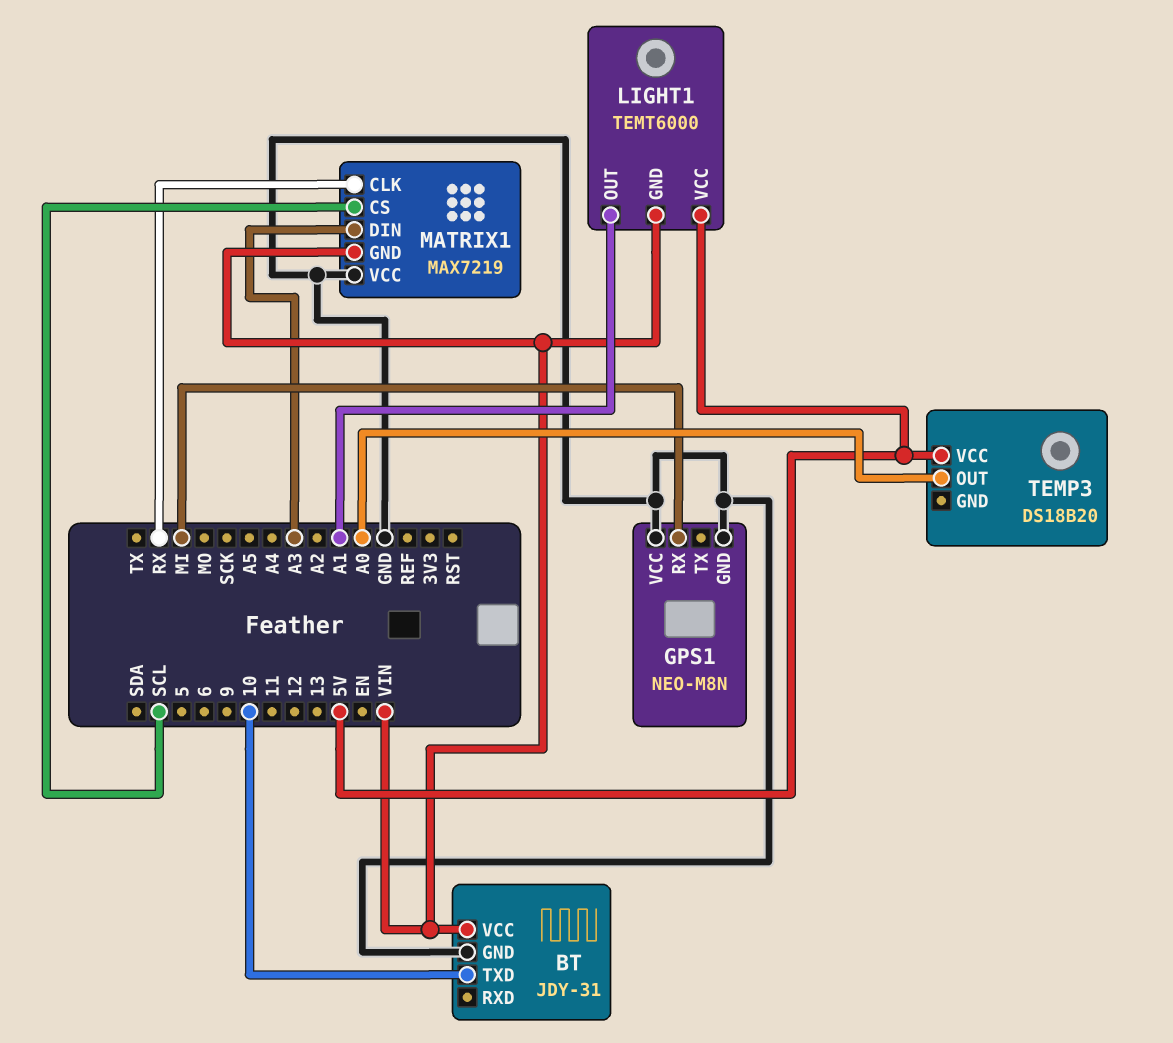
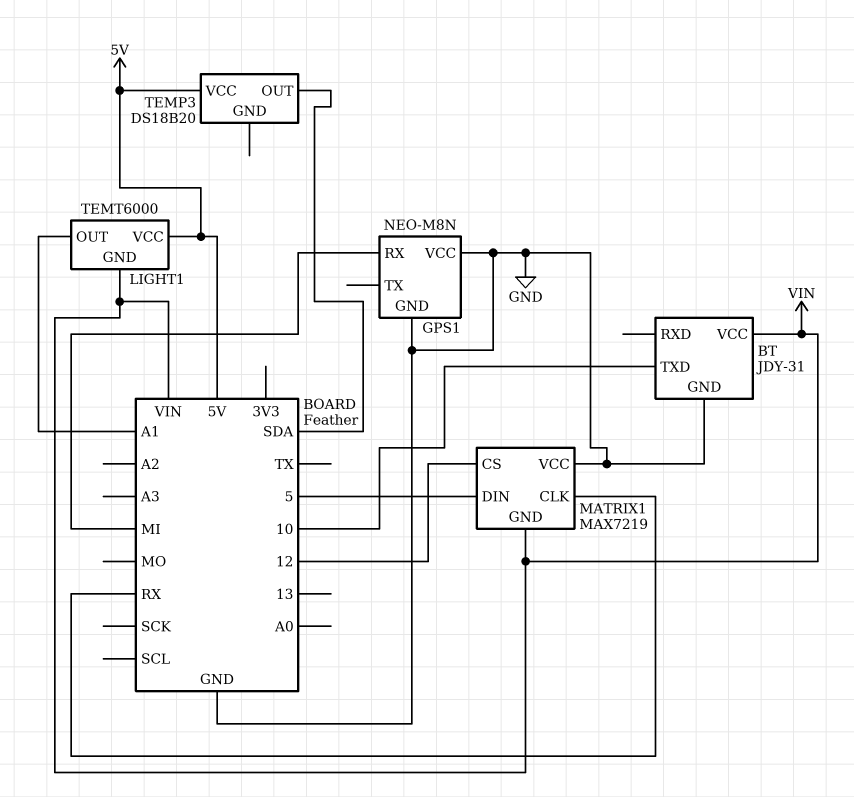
MATRIX1 pin CS: SCL -> 12
MATRIX1 pin DIN: A3 -> 5
TEMP3 pin OUT: A0 -> SDA

